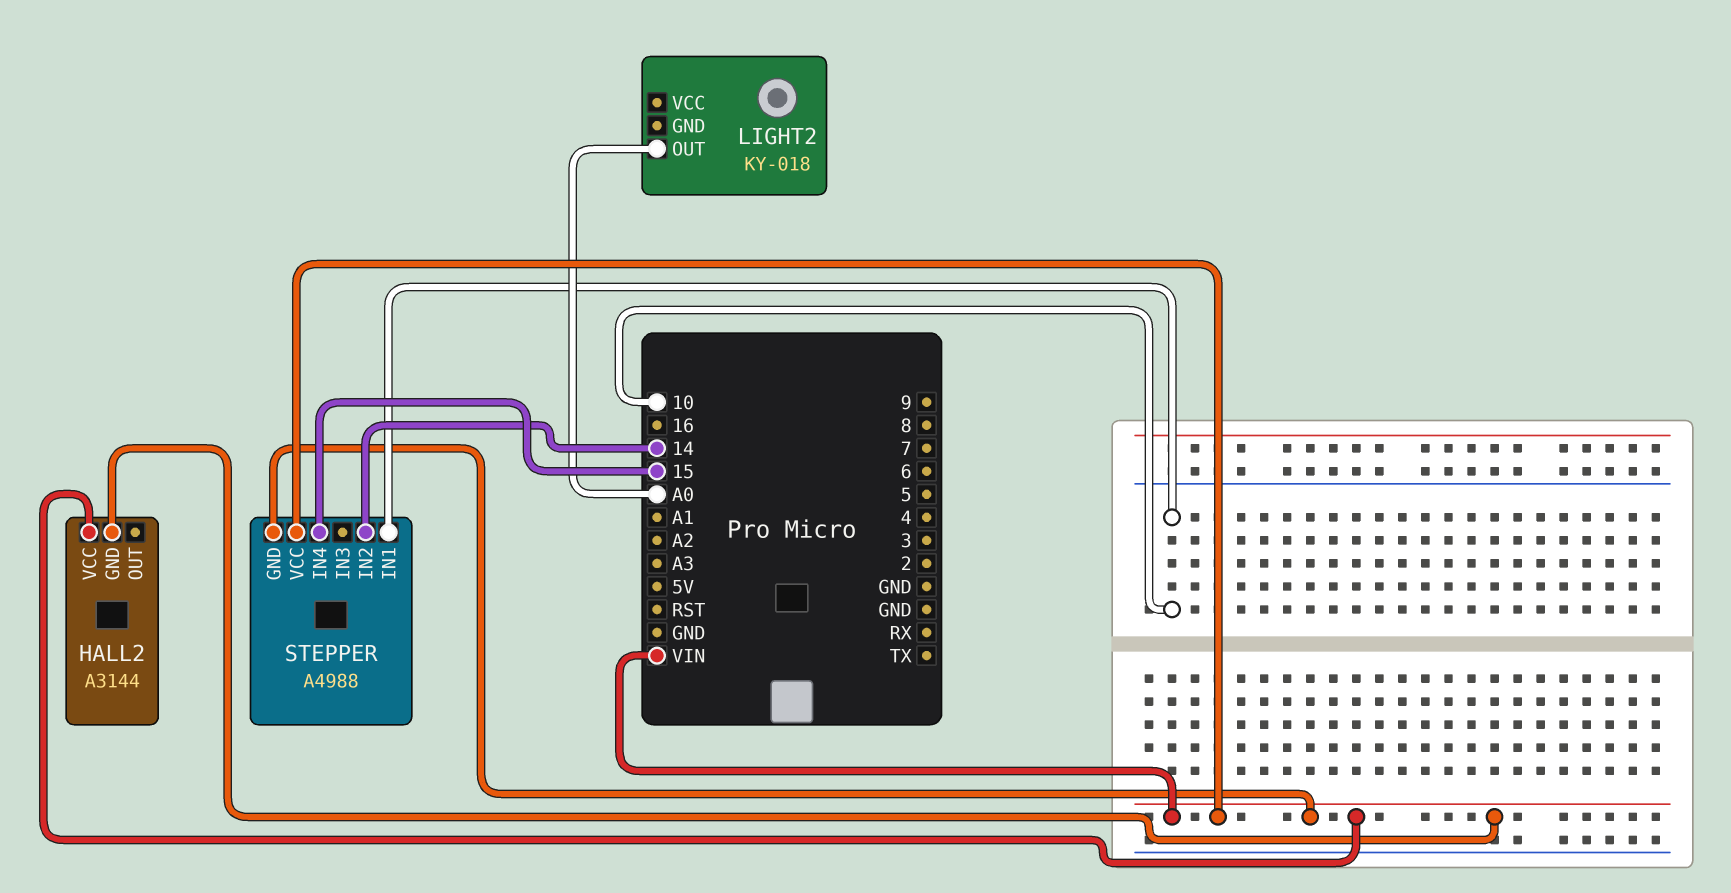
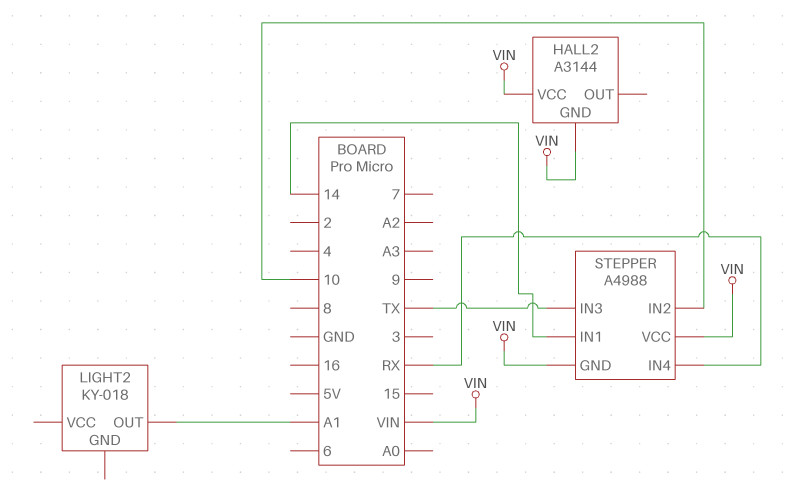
LIGHT2 pin OUT: A0 -> A1
STEPPER pin IN1: 10 -> 14
STEPPER pin IN2: 14 -> 10
STEPPER pin IN3: none -> TX
STEPPER pin IN4: 15 -> RX

